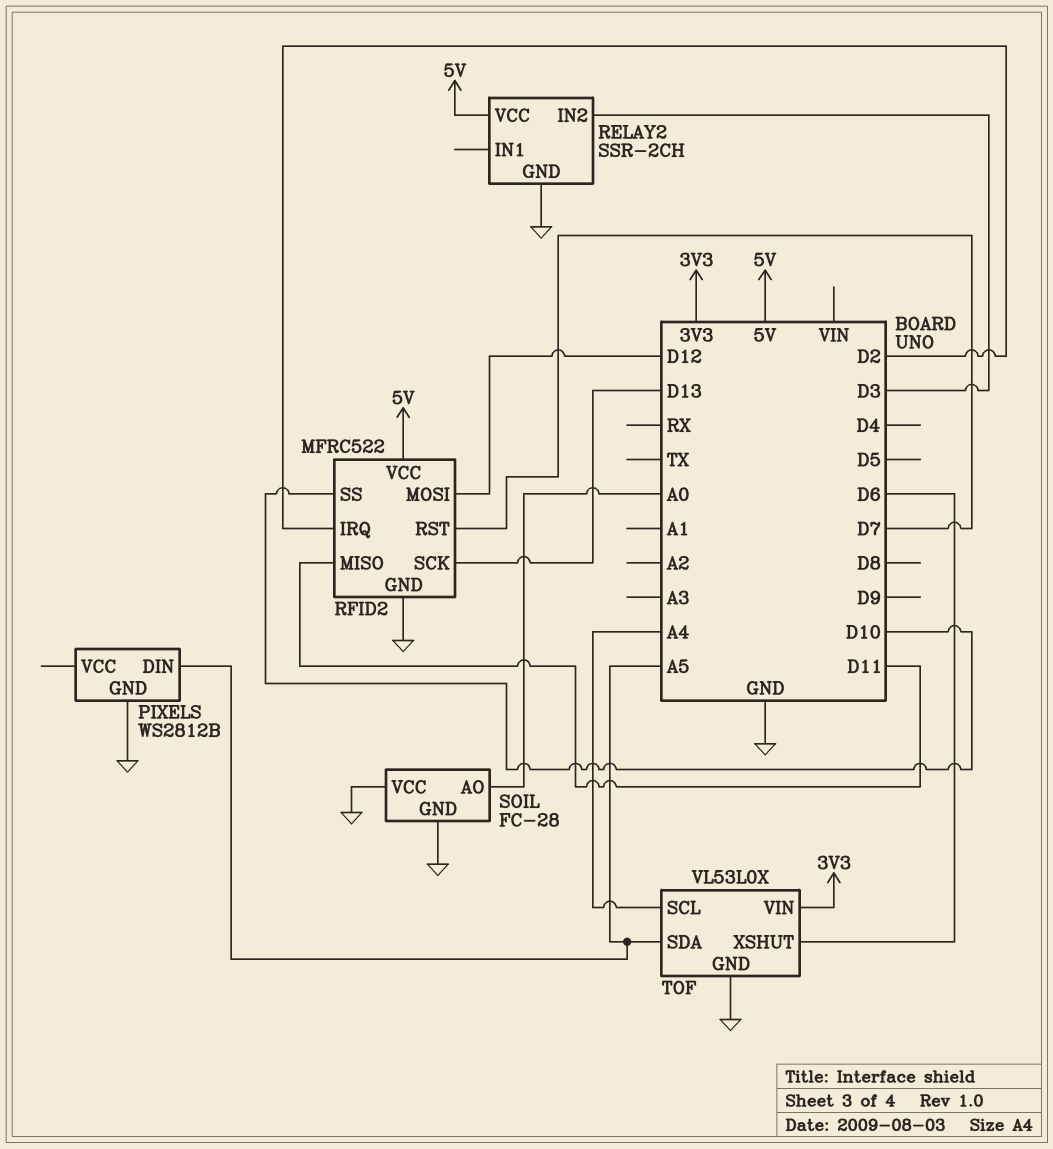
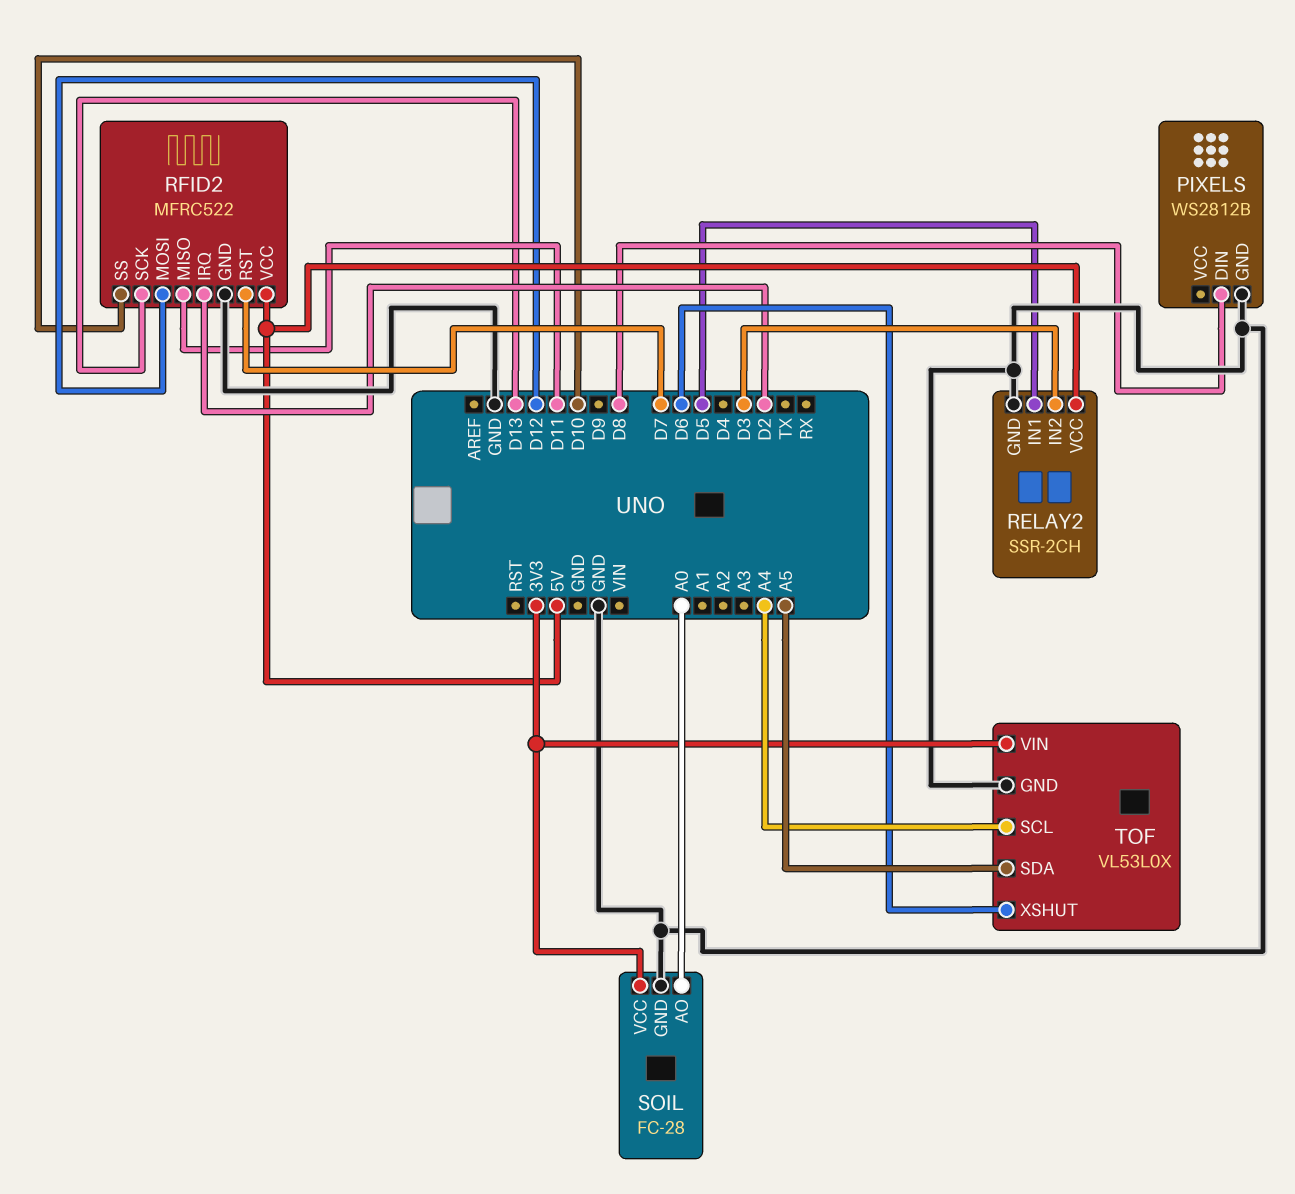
PIXELS pin DIN: A5 -> D8
RELAY2 pin IN1: none -> D5
SOIL pin VCC: GND -> 3V3

